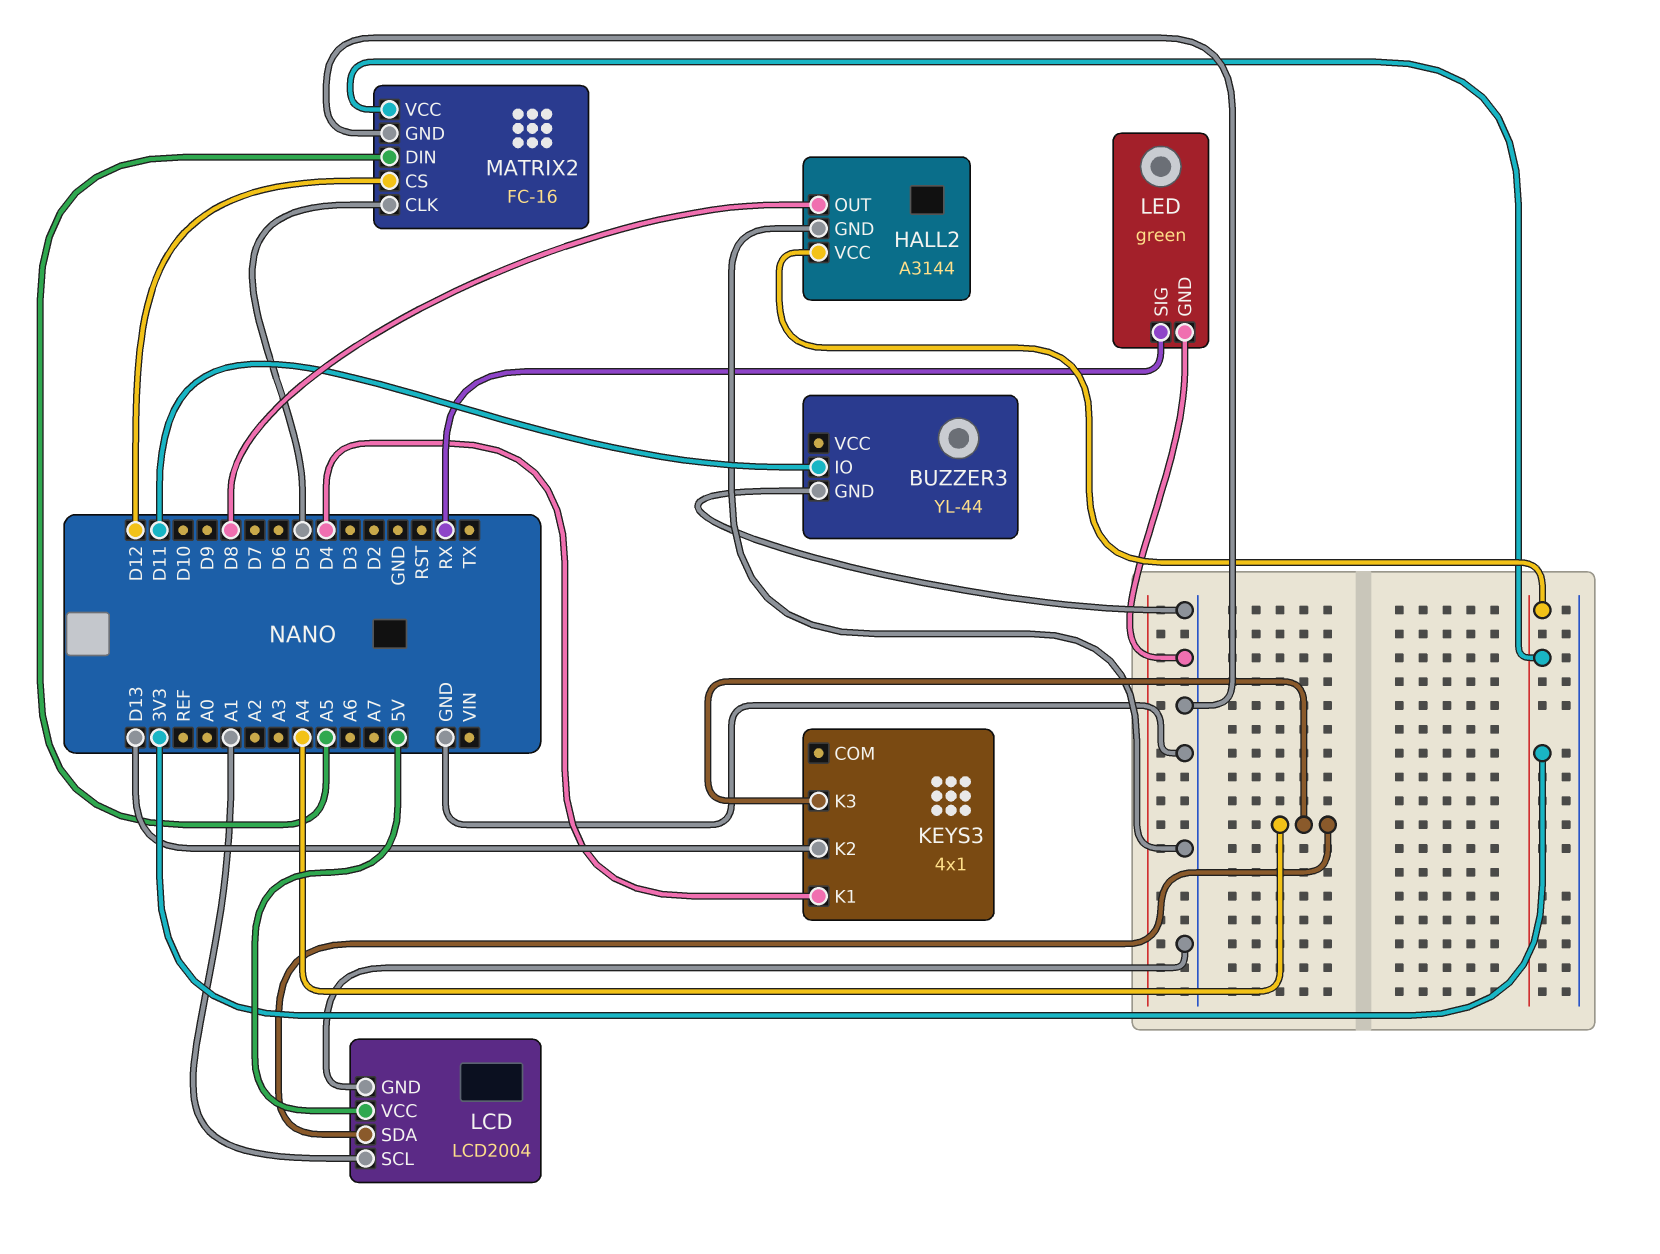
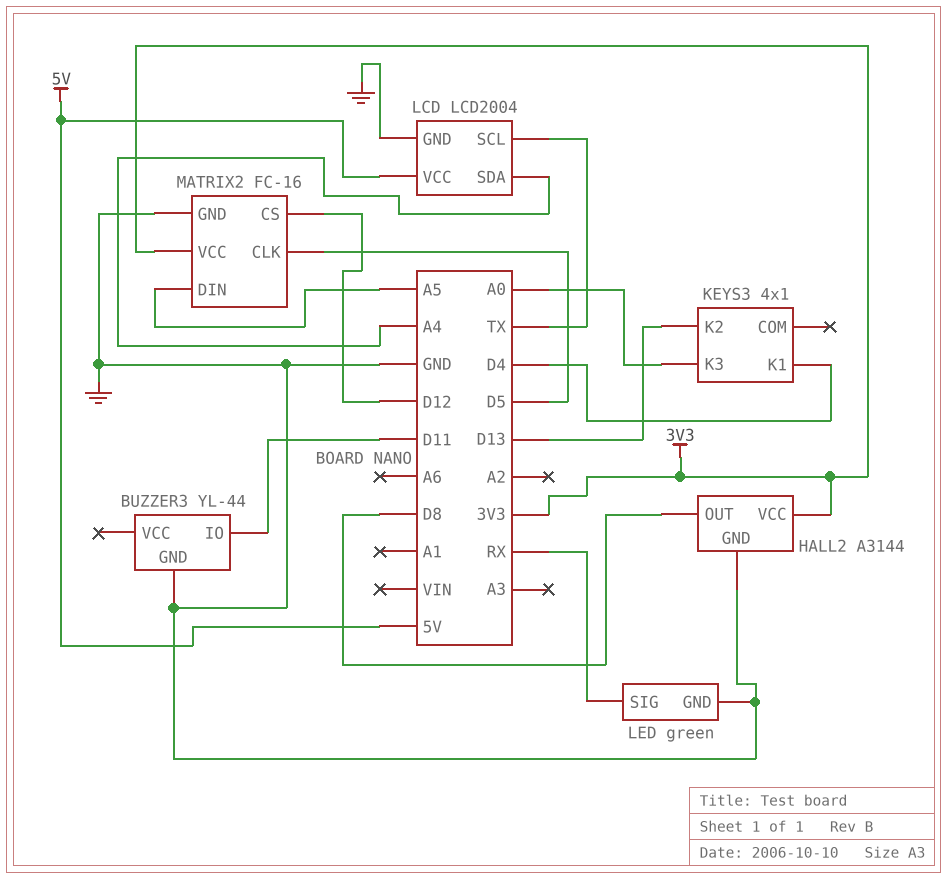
KEYS3 pin K3: A4 -> A0
LCD pin SCL: A1 -> TX

